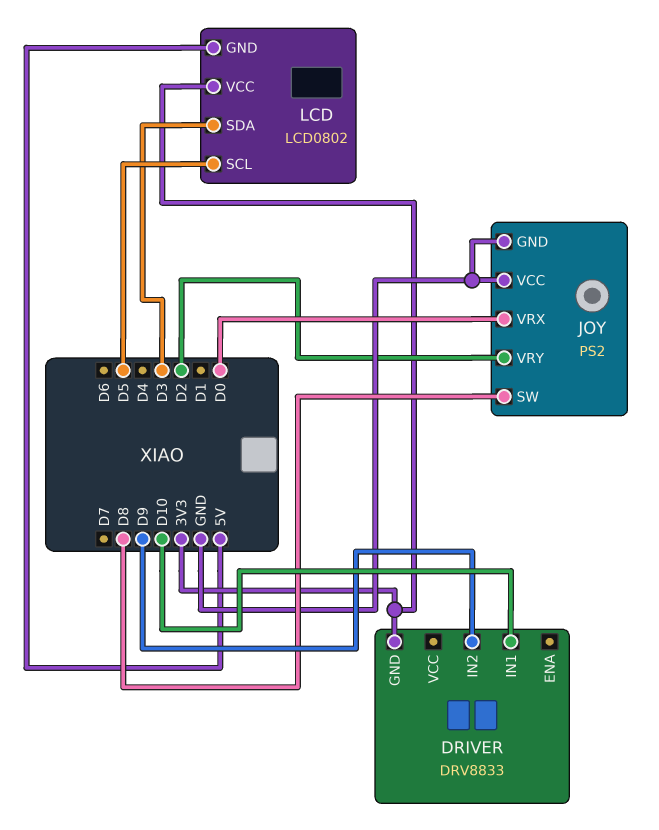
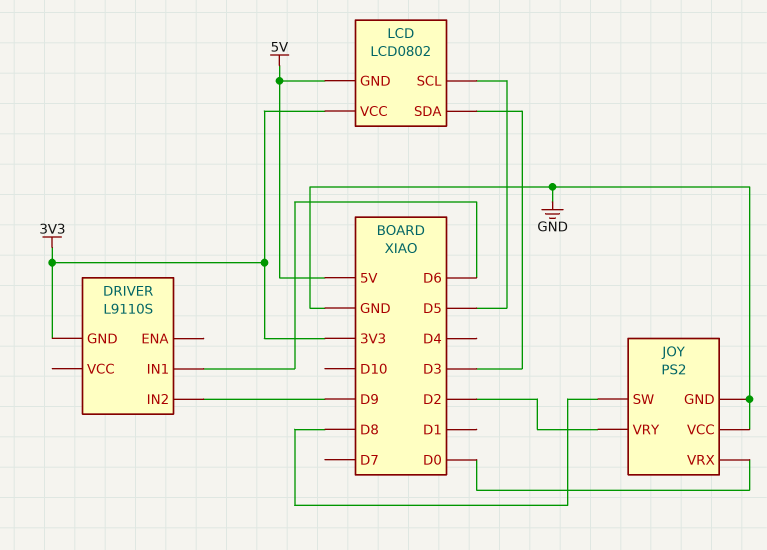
DRIVER: DRV8833 -> L9110S
DRIVER pin IN1: D10 -> D6

